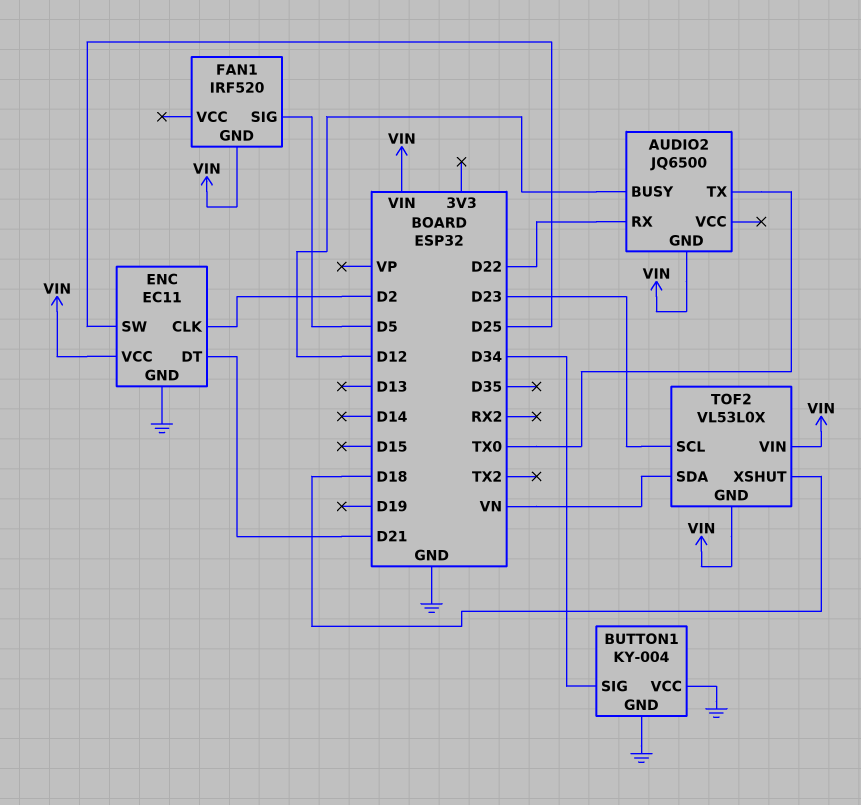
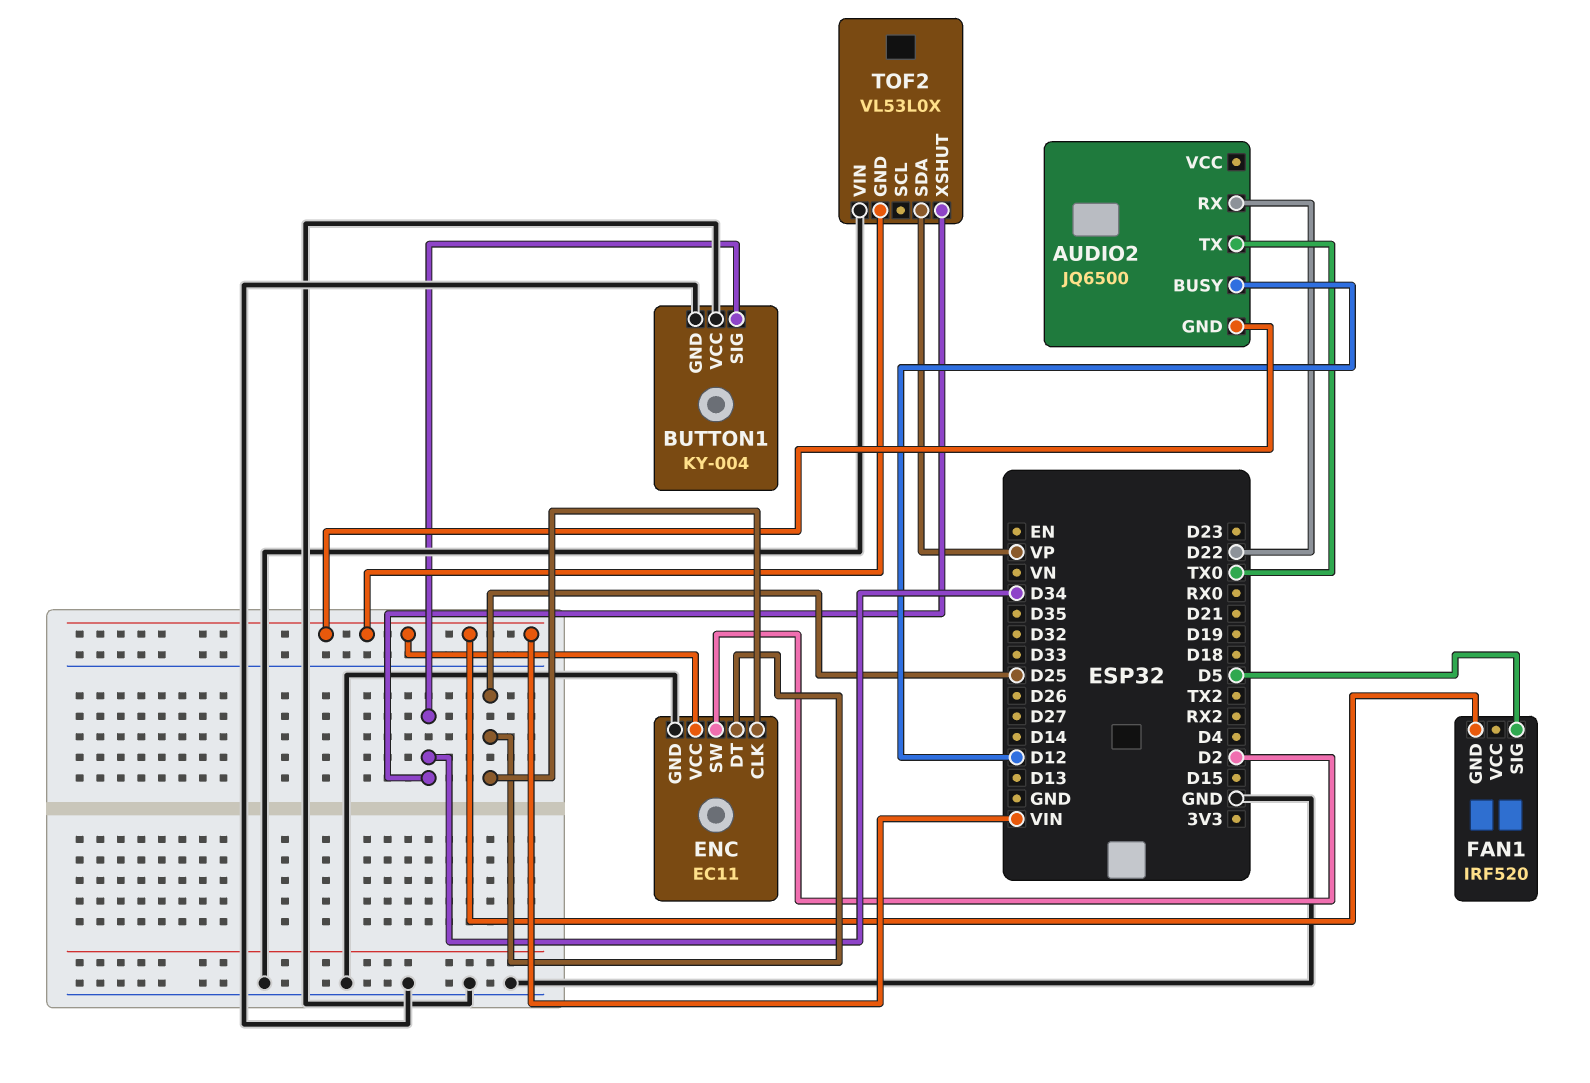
ENC pin CLK: D2 -> D25
ENC pin DT: D21 -> D25
ENC pin SW: D25 -> D2
TOF2 pin SCL: D23 -> none
TOF2 pin SDA: VN -> VP
TOF2 pin VIN: VIN -> GND
TOF2 pin XSHUT: D18 -> D34

